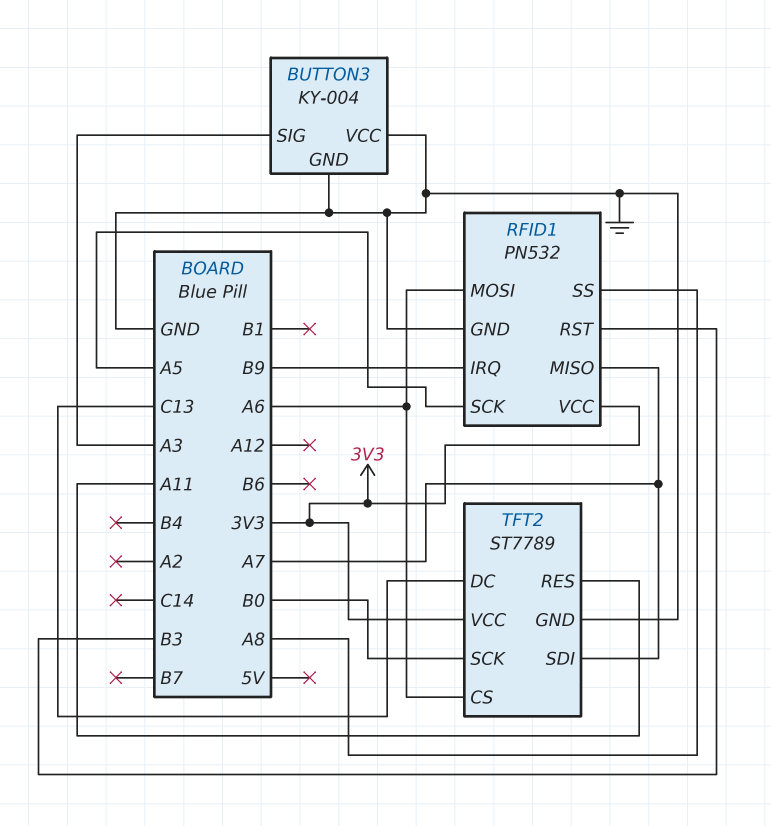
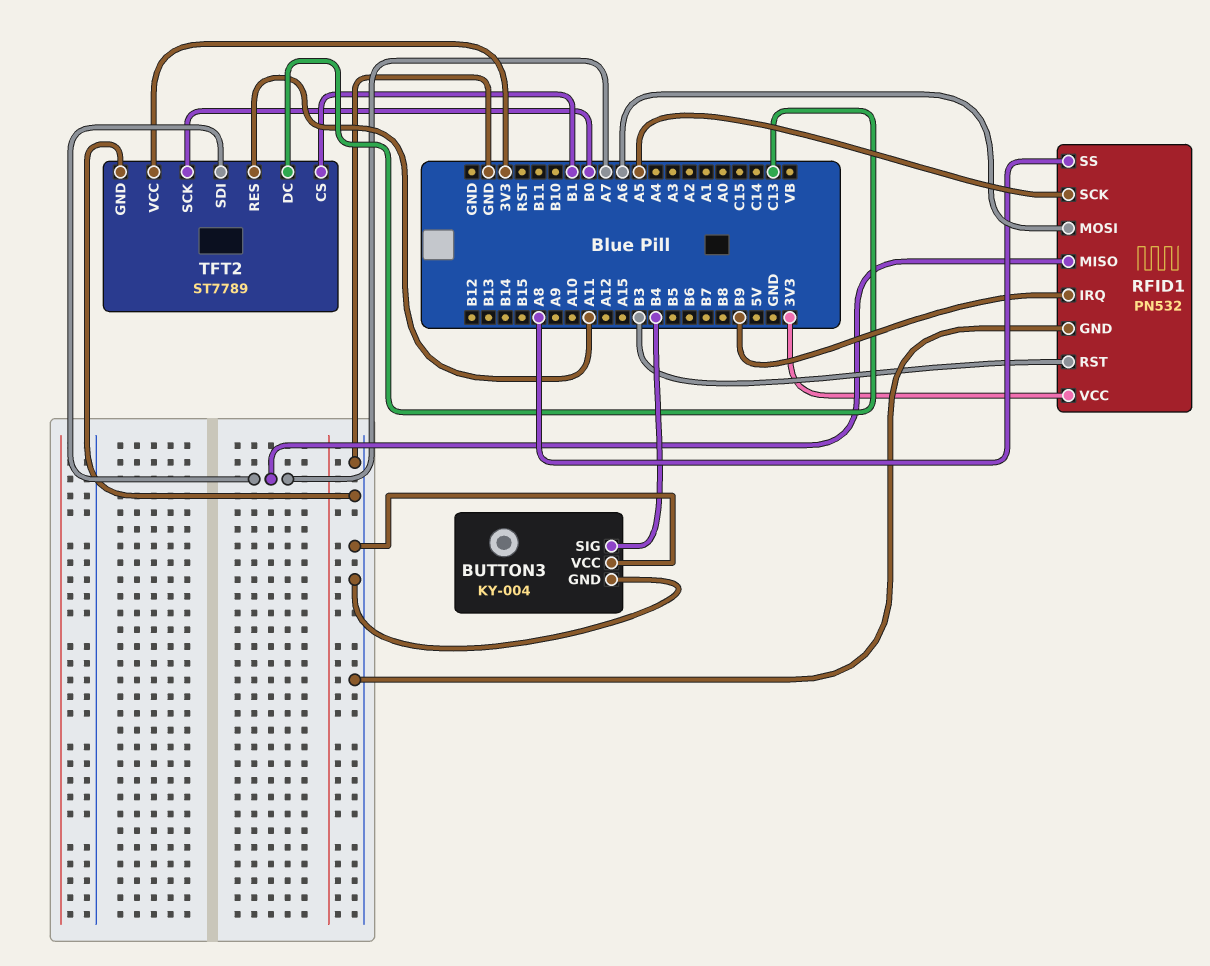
BUTTON3 pin SIG: A3 -> B4
TFT2 pin CS: A6 -> B1

